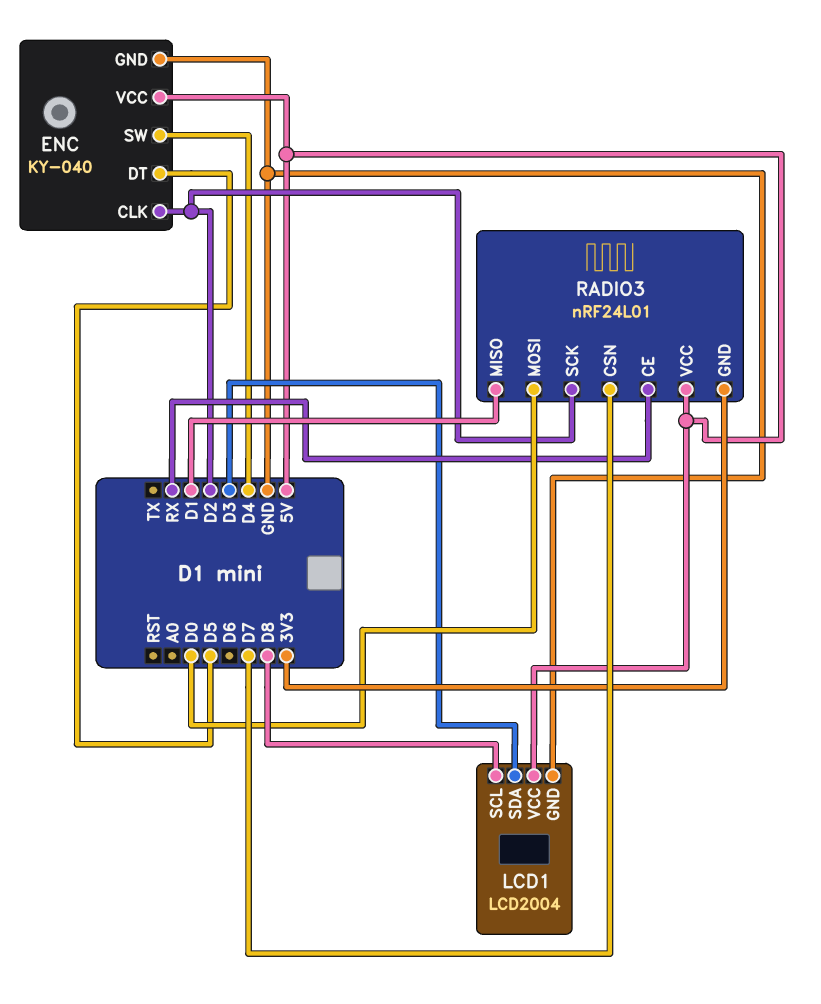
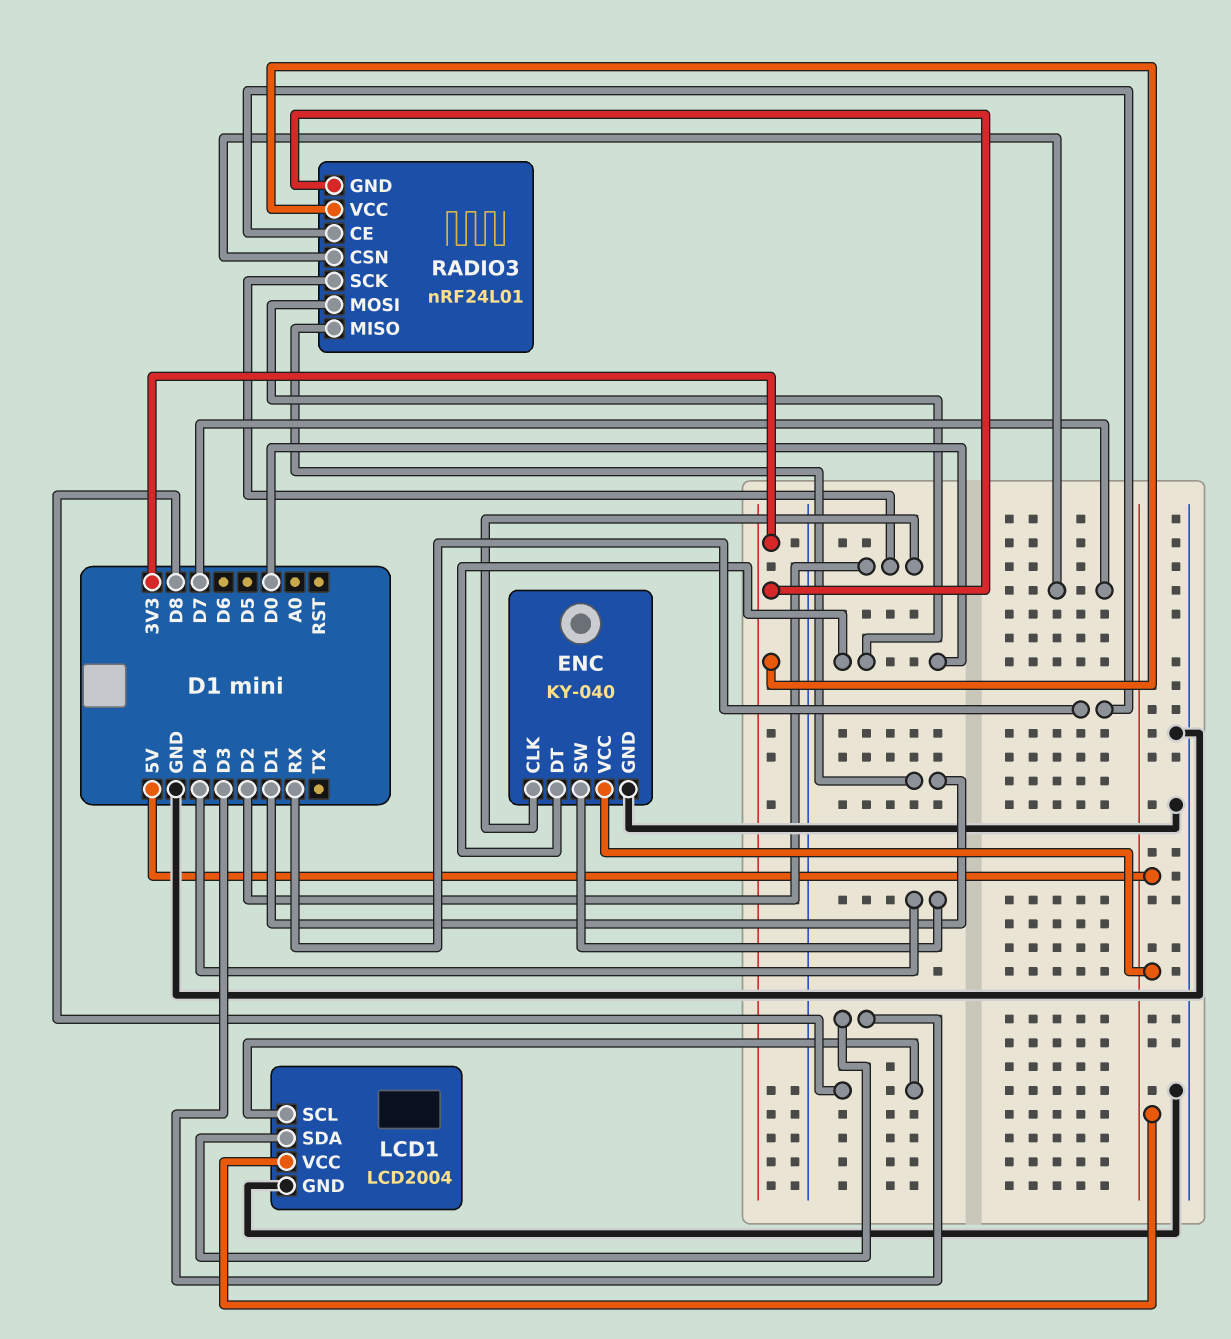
ENC pin DT: D5 -> D0
RADIO3 pin VCC: 5V -> 3V3

